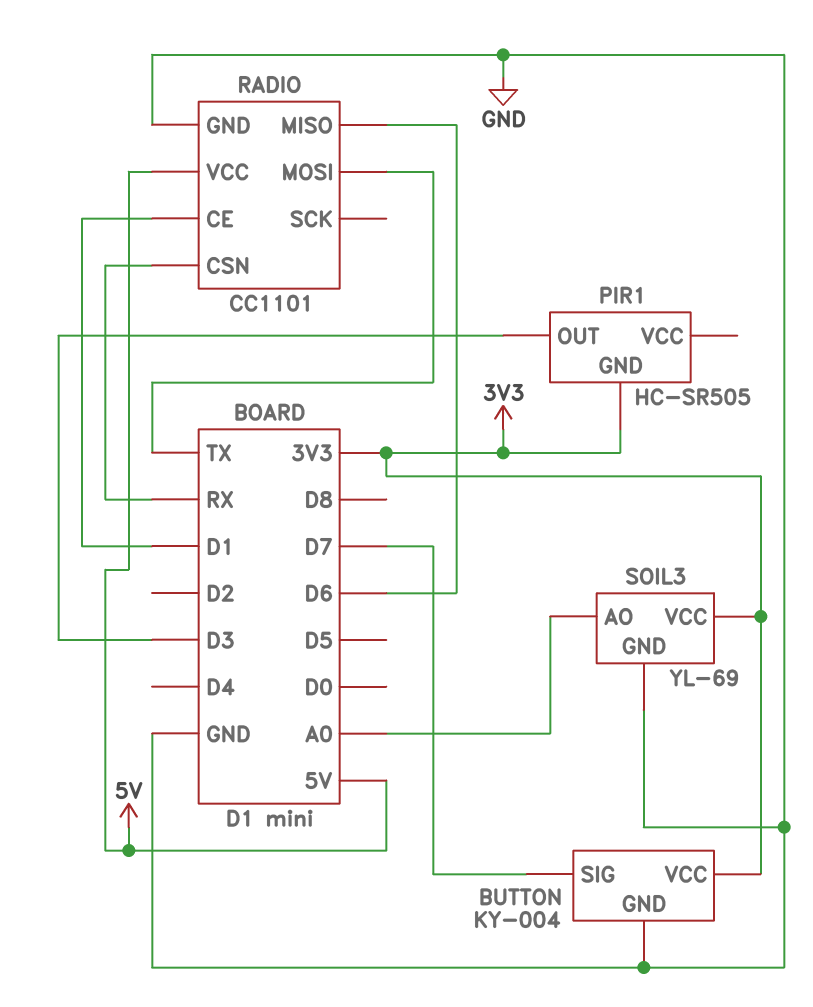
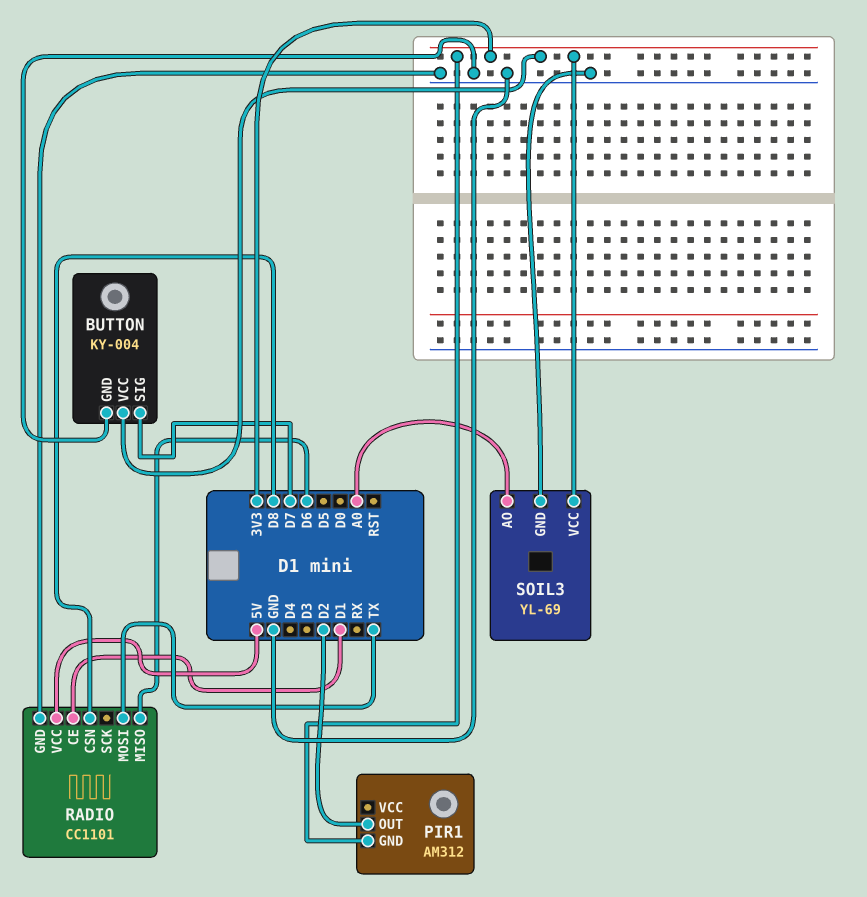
PIR1: HC-SR505 -> AM312
PIR1 pin OUT: D3 -> D2
RADIO pin CSN: RX -> D8

